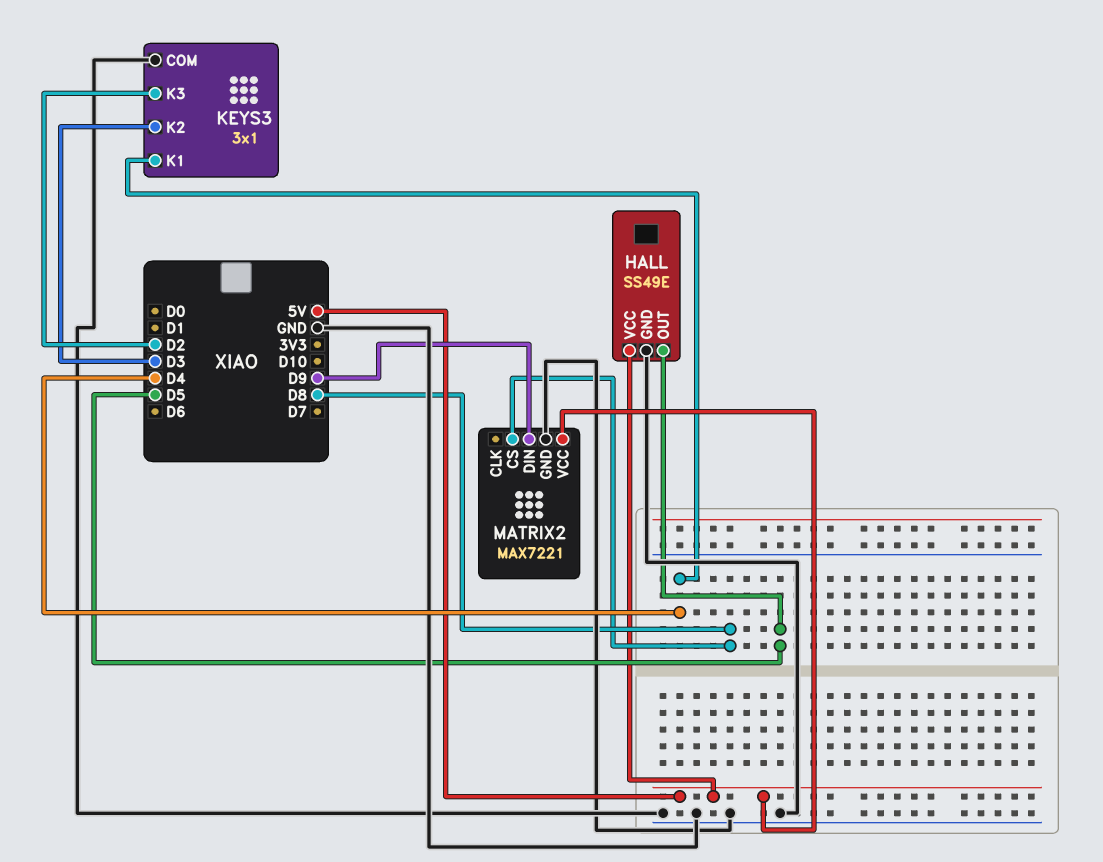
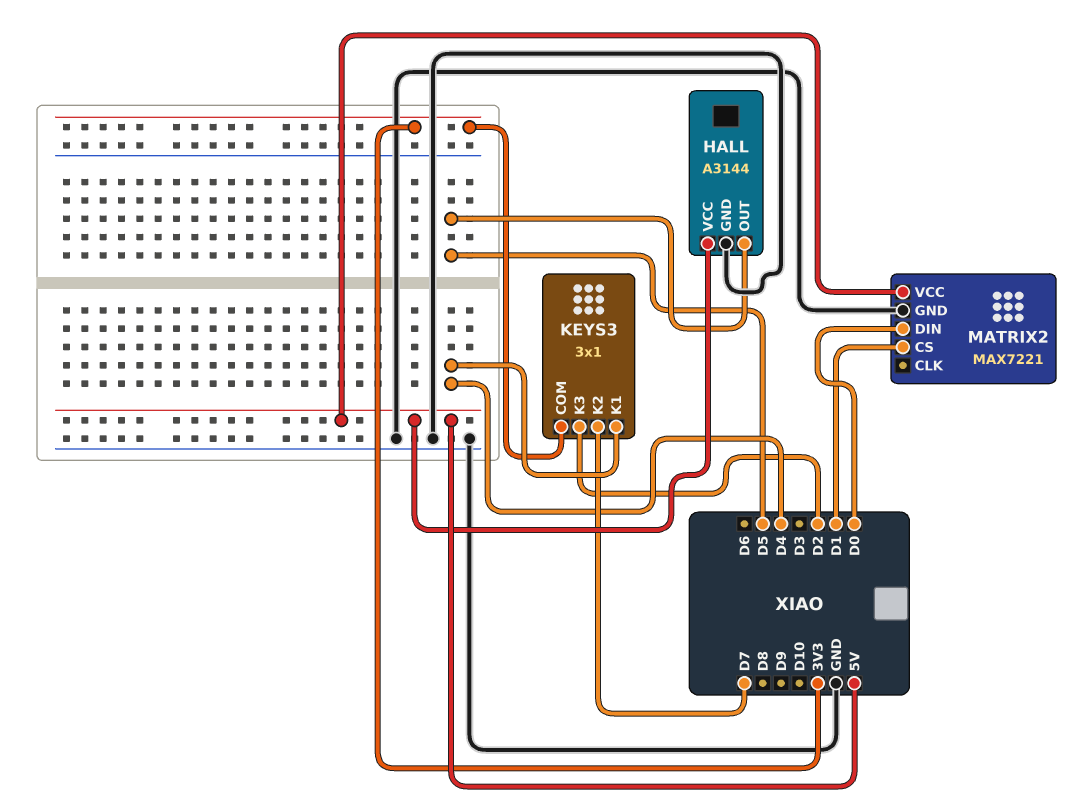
HALL: SS49E -> A3144
KEYS3 pin COM: GND -> 3V3
KEYS3 pin K2: D3 -> D7
MATRIX2 pin CS: D8 -> D1
MATRIX2 pin DIN: D9 -> D0

